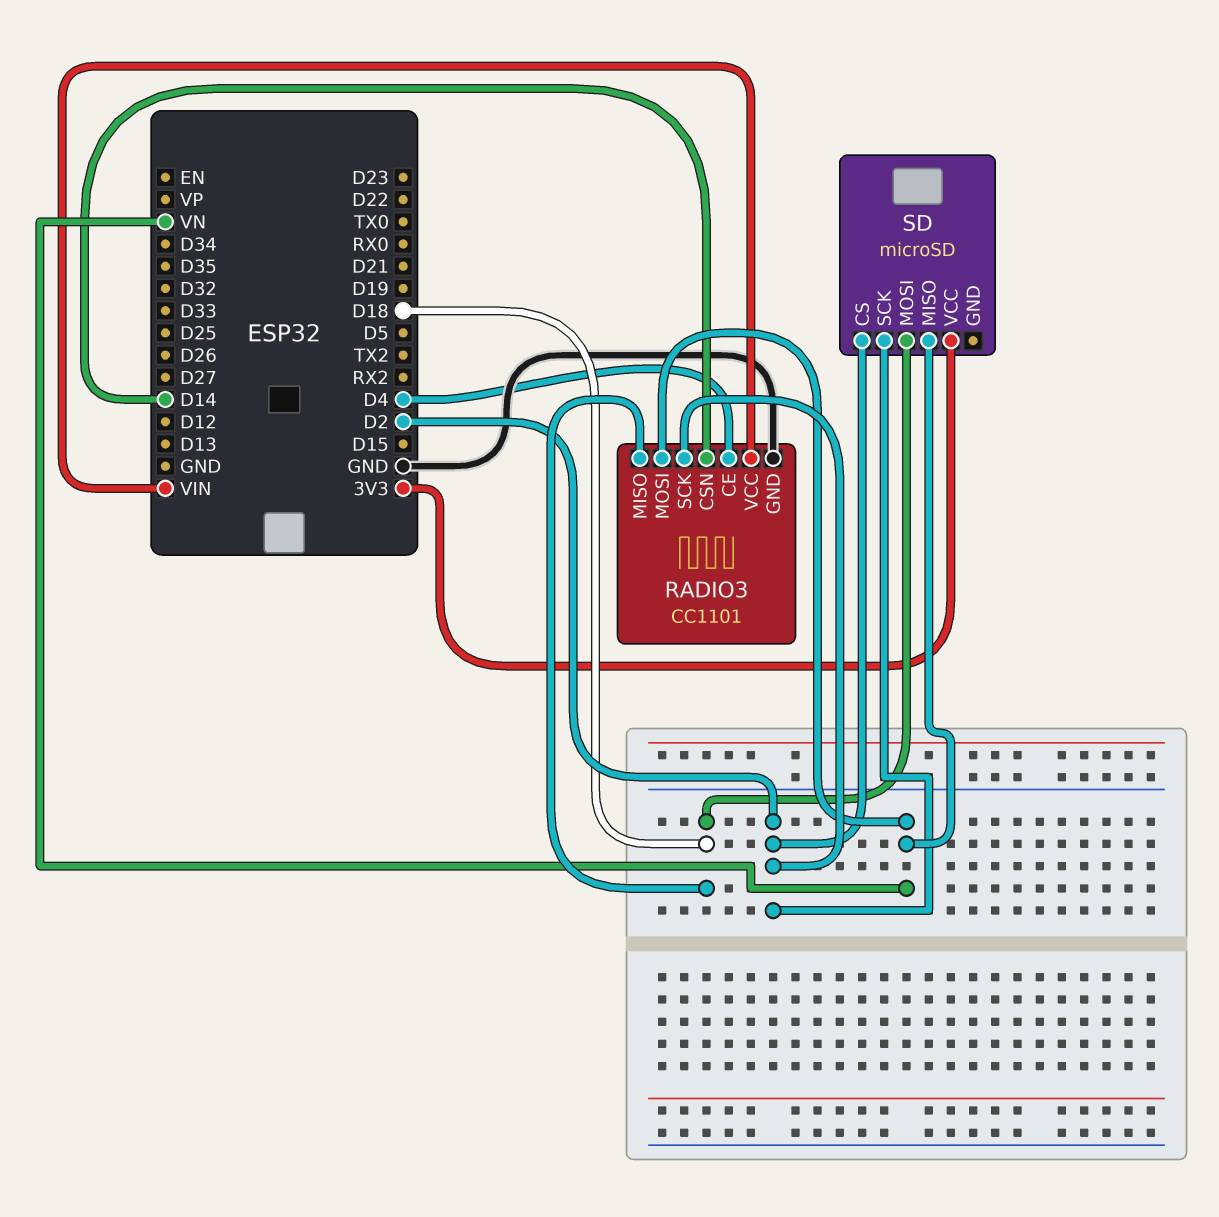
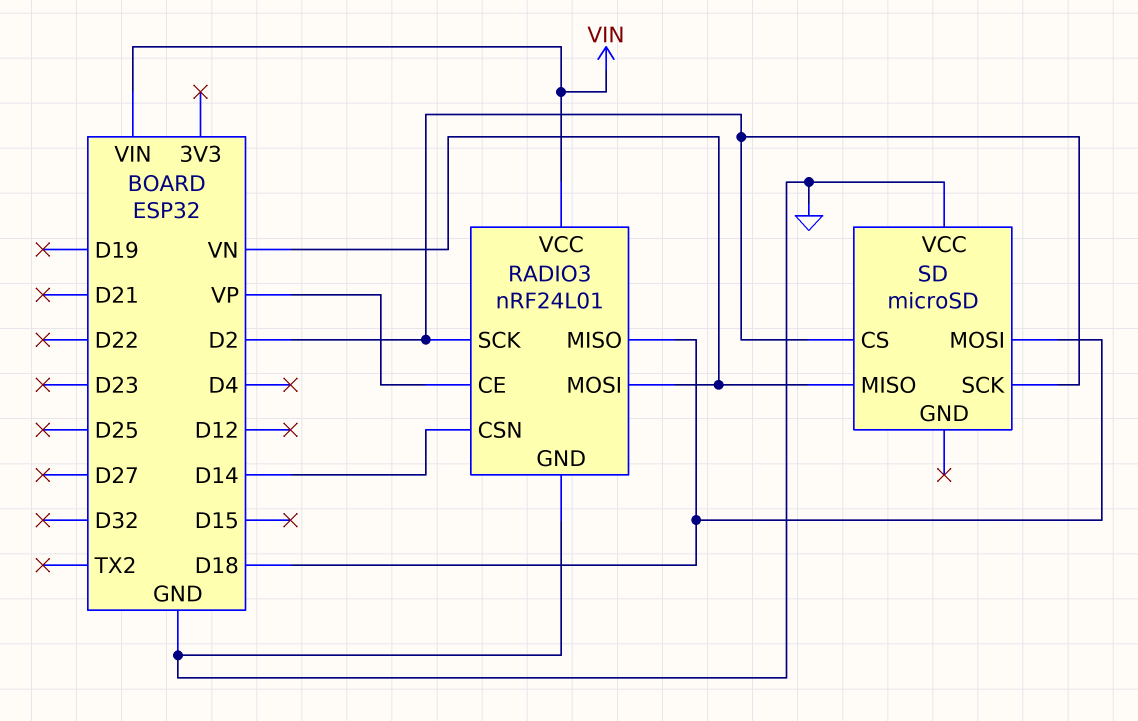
RADIO3: CC1101 -> nRF24L01
RADIO3 pin CE: D4 -> VP
SD pin VCC: 3V3 -> GND

